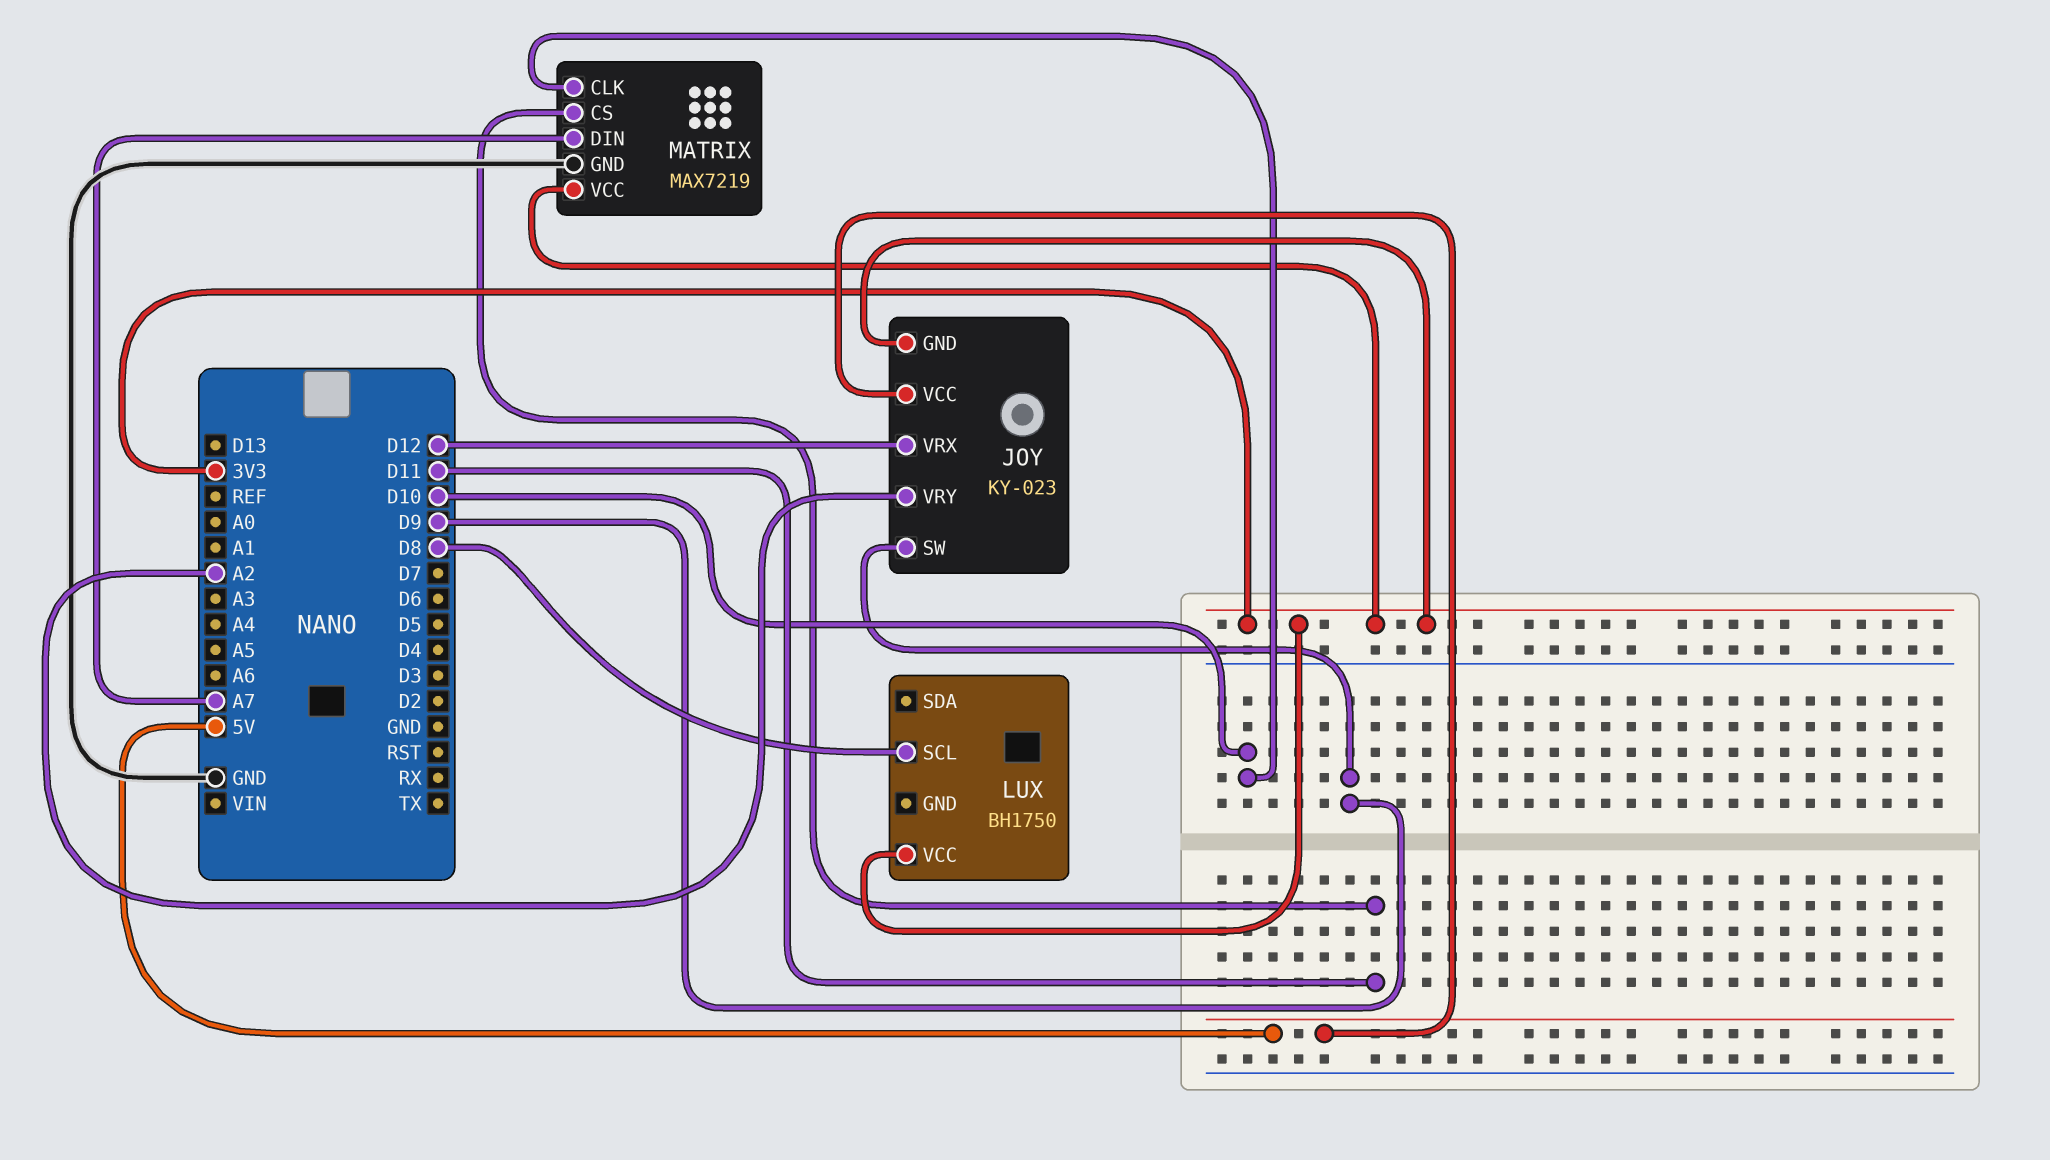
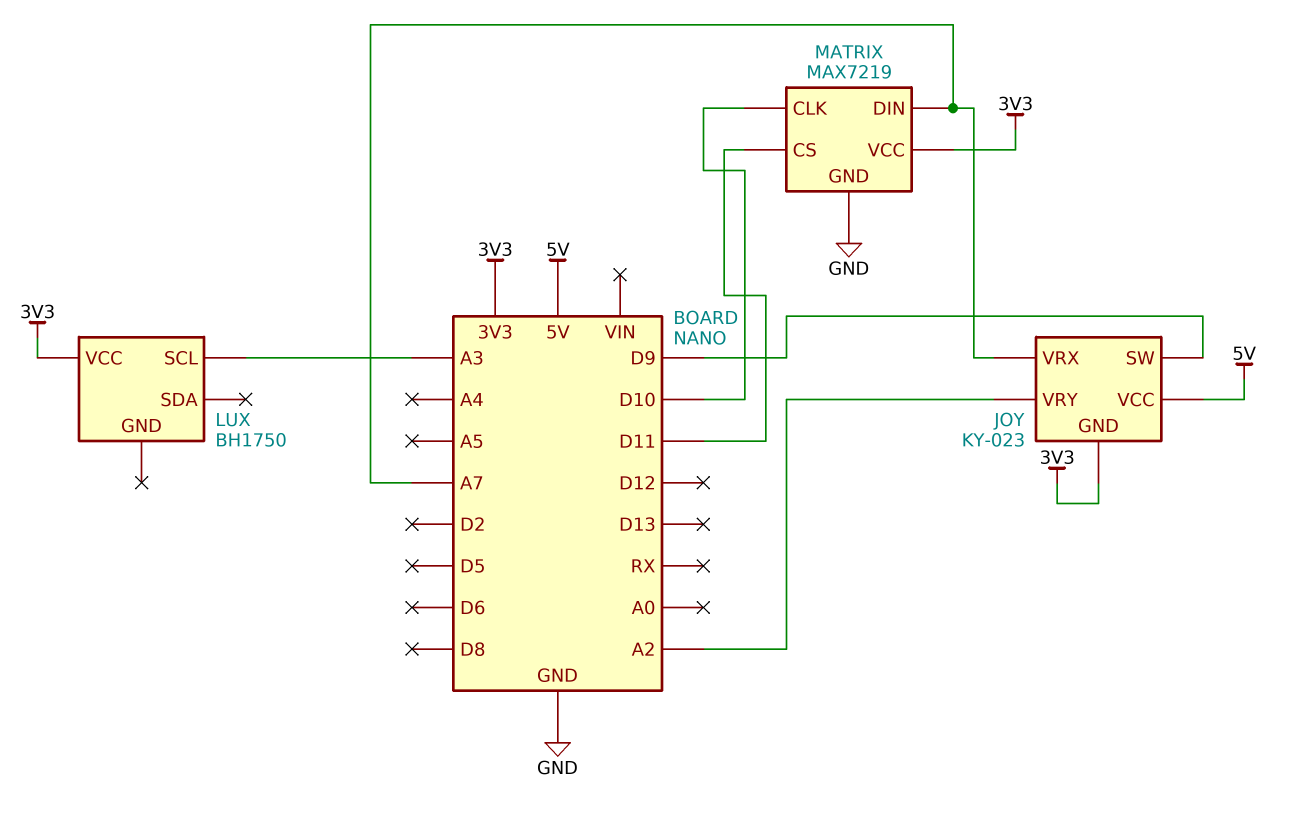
JOY pin VRX: D12 -> A7
LUX pin SCL: D8 -> A3

